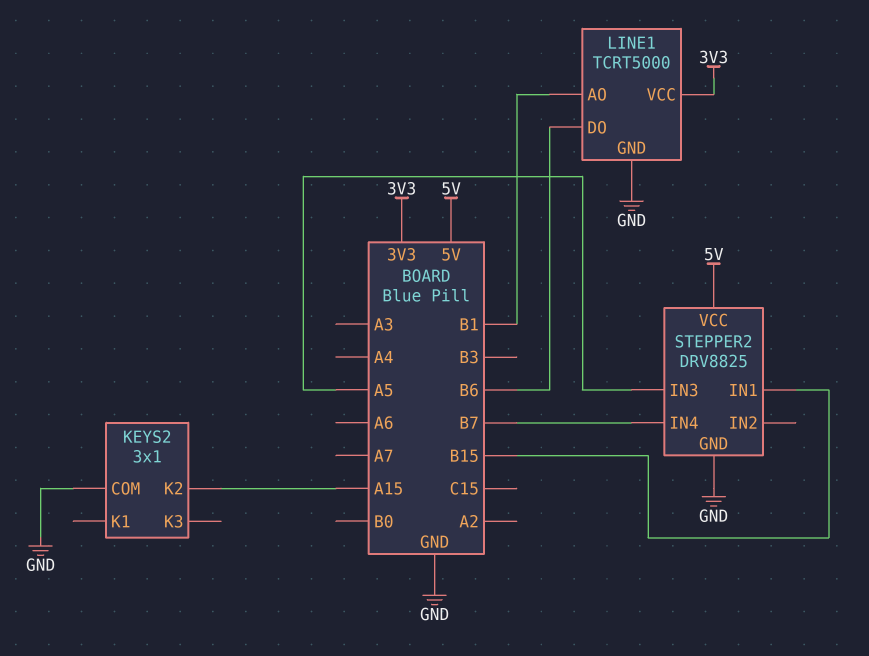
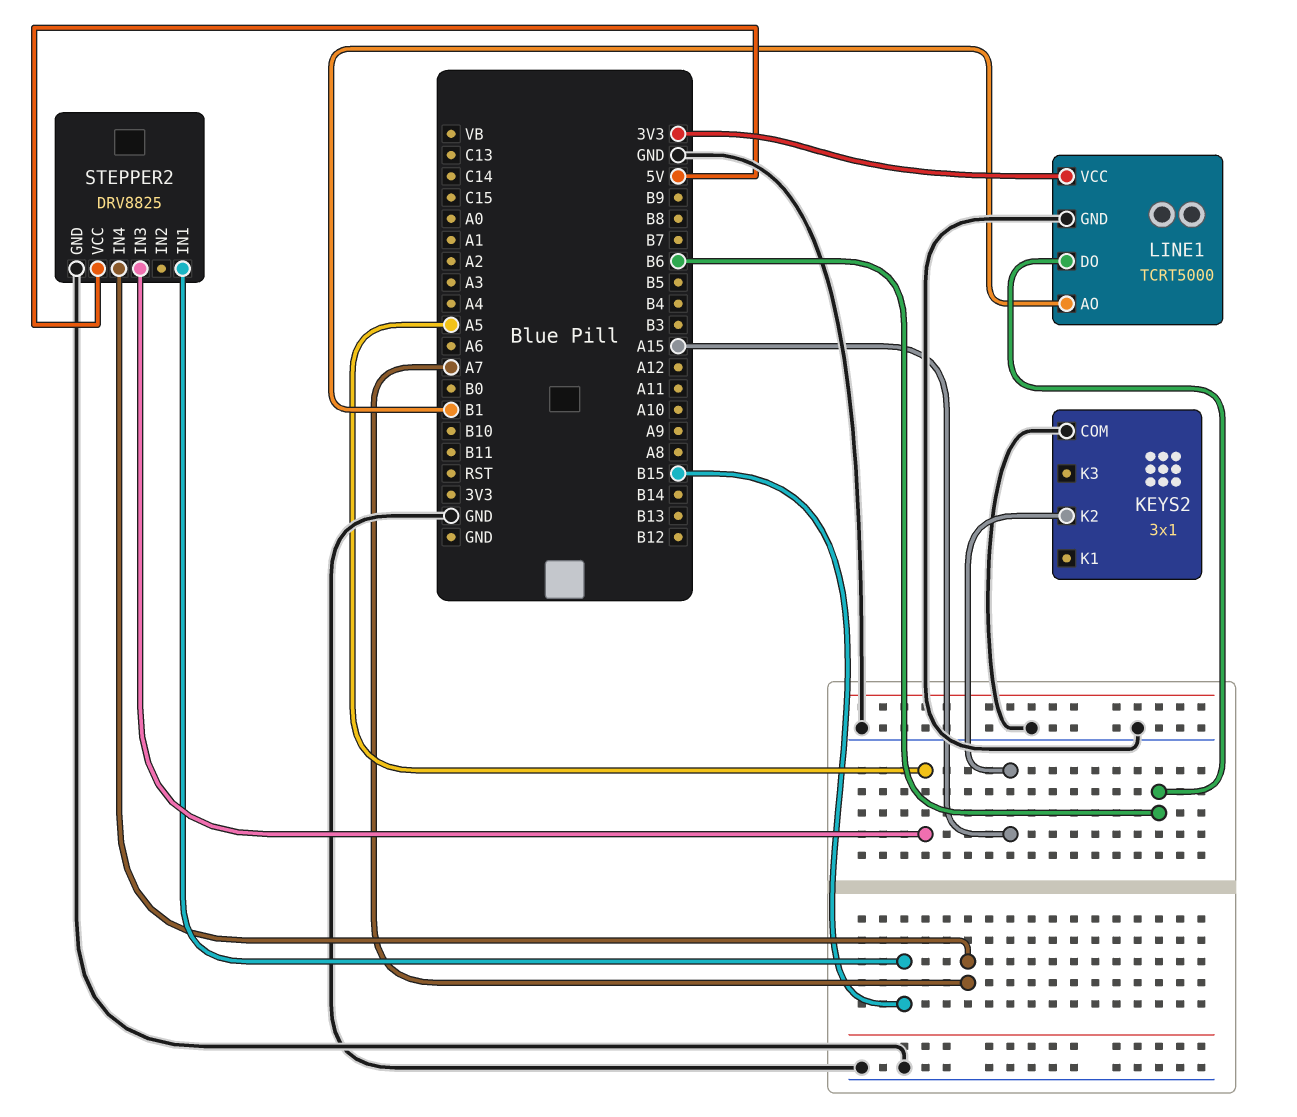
STEPPER2 pin IN4: B7 -> A7

